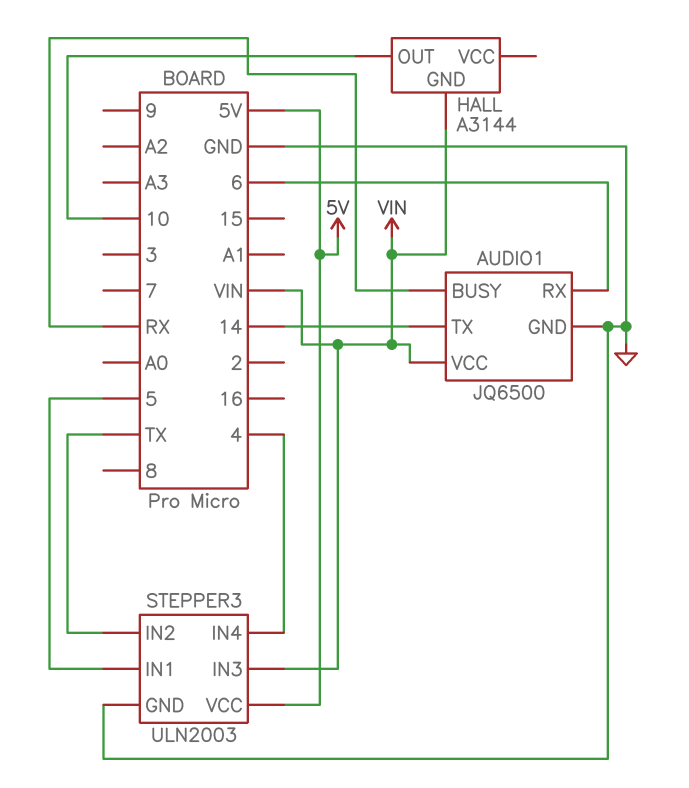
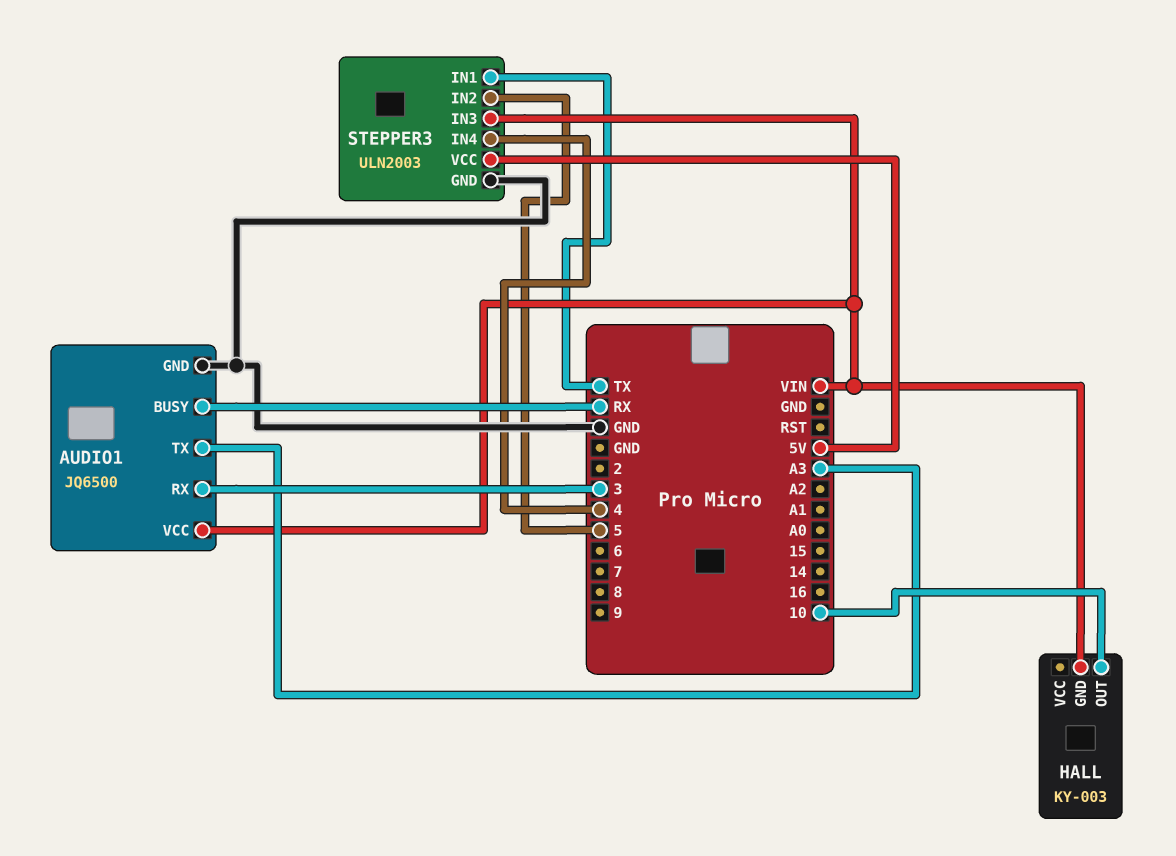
AUDIO1 pin RX: 6 -> 3
AUDIO1 pin TX: 14 -> A3
HALL: A3144 -> KY-003
STEPPER3 pin IN1: 5 -> TX
STEPPER3 pin IN2: TX -> 5

